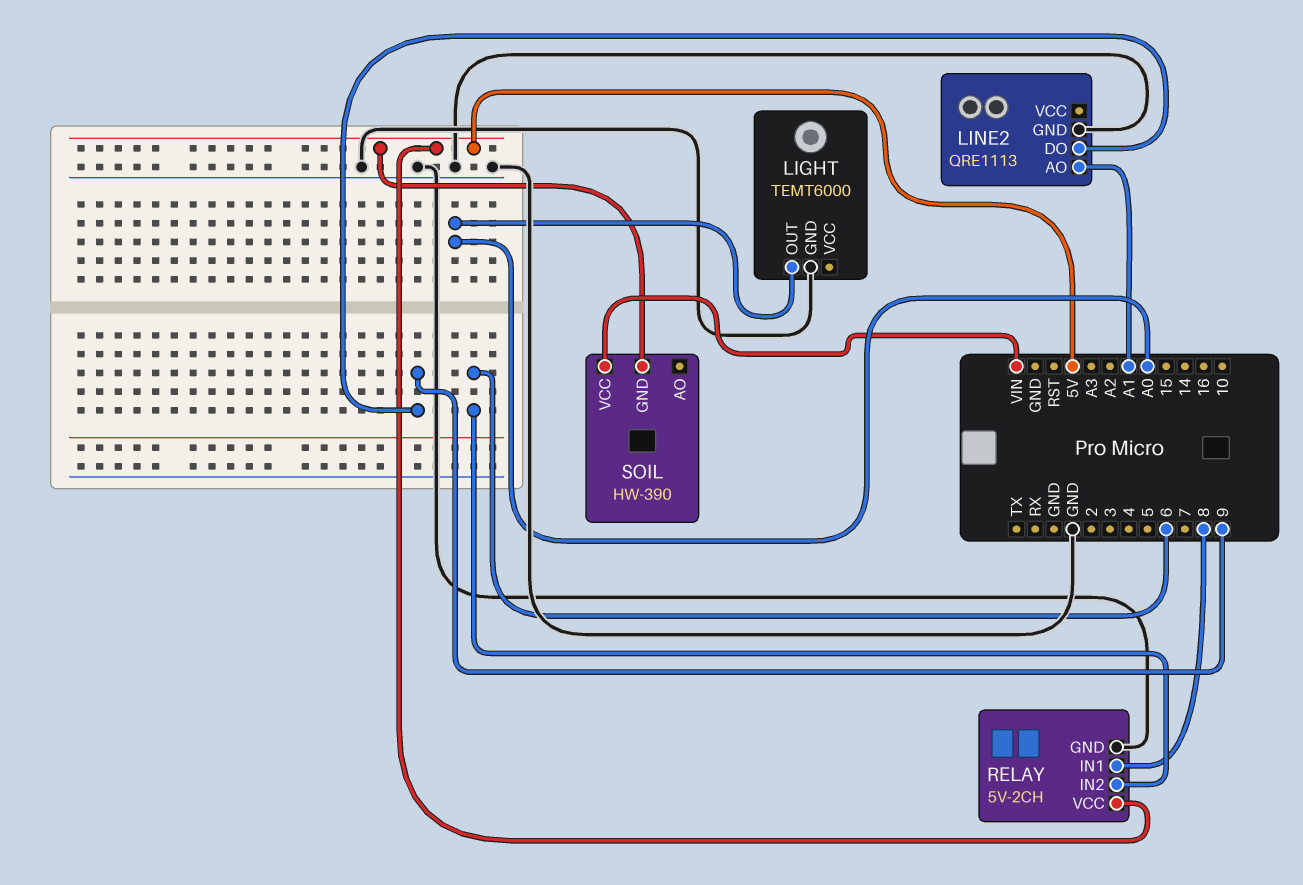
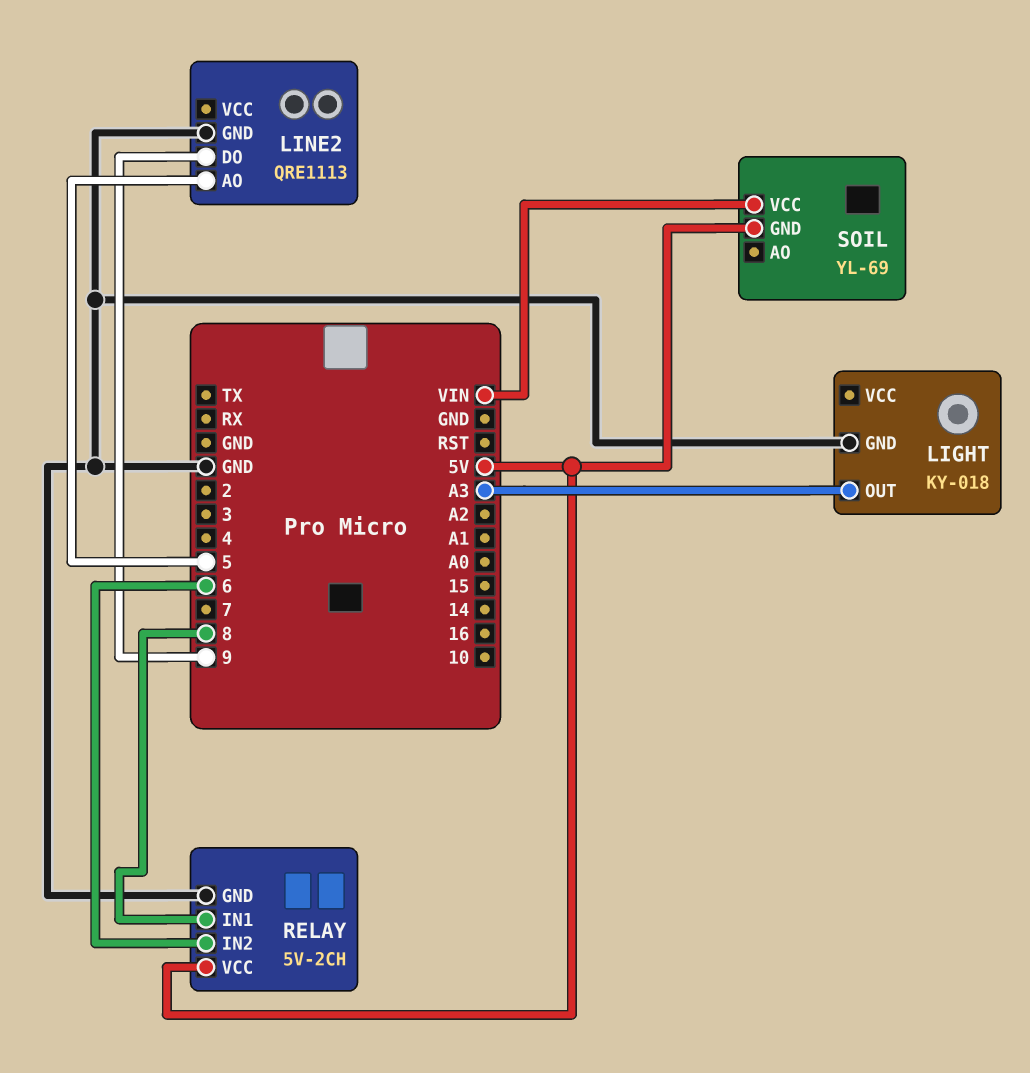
LIGHT: TEMT6000 -> KY-018
LIGHT pin OUT: A0 -> A3
LINE2 pin AO: A1 -> 5
SOIL: HW-390 -> YL-69

